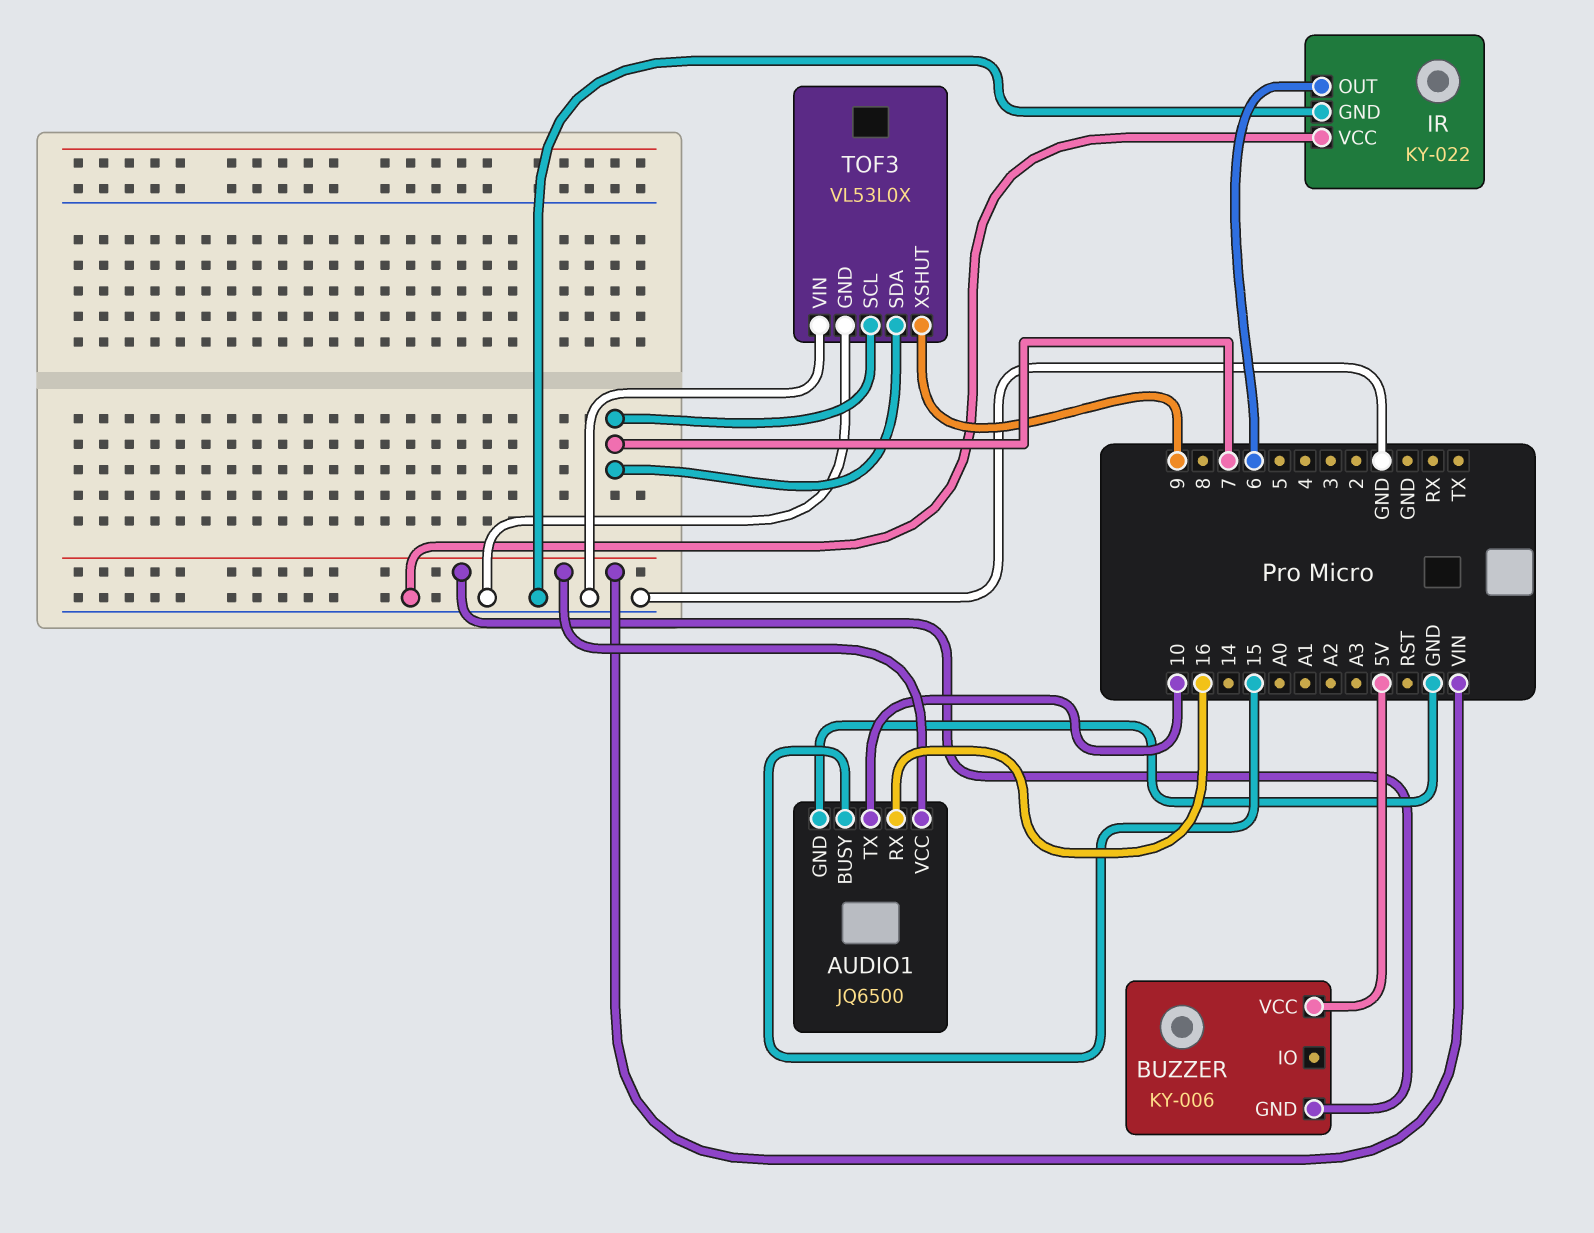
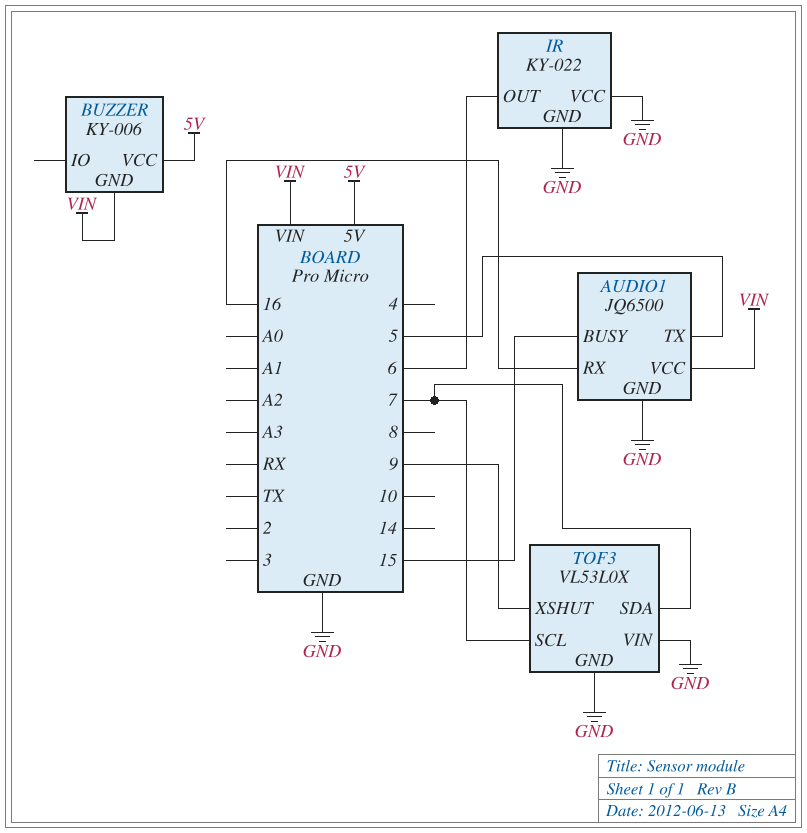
AUDIO1 pin TX: 10 -> 5

